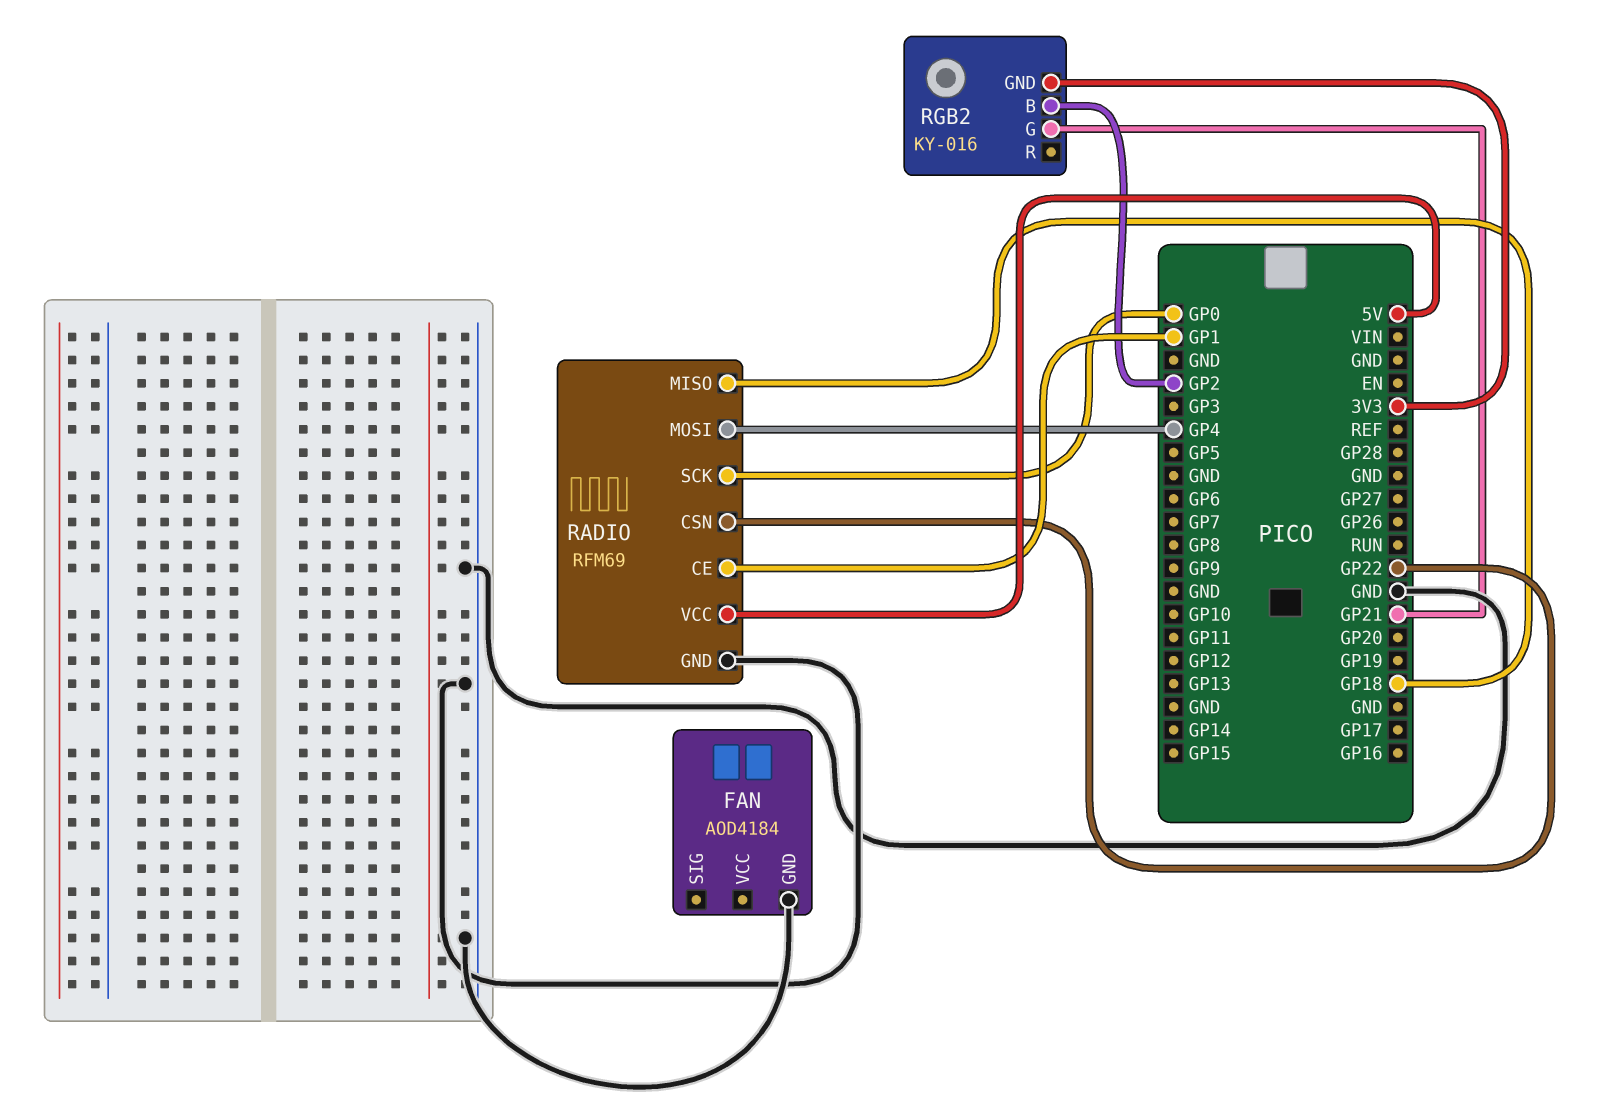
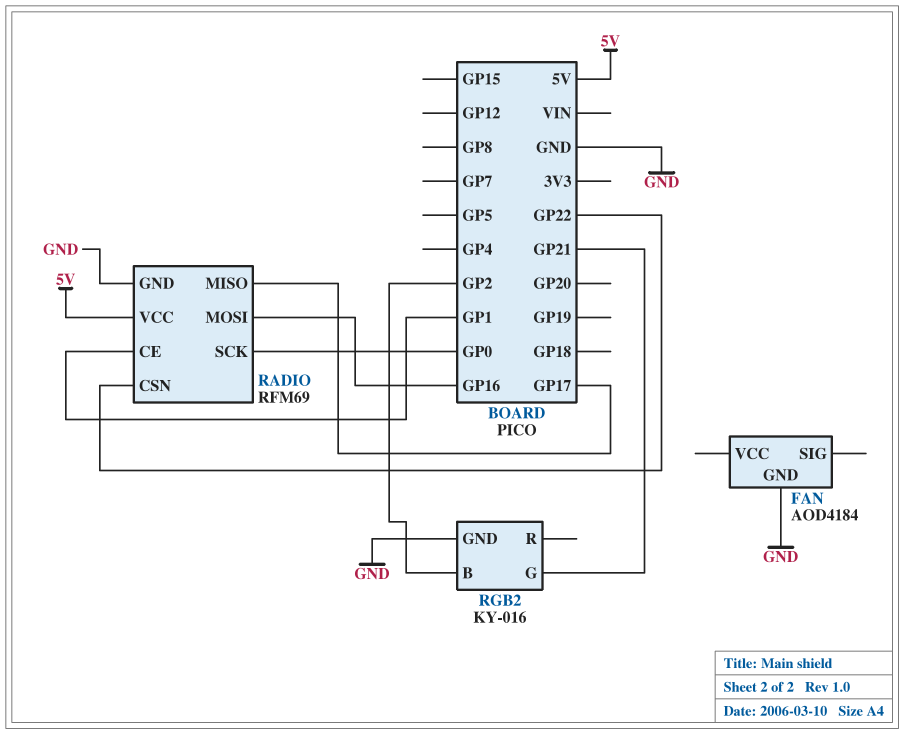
RADIO pin MISO: GP18 -> GP17
RADIO pin MOSI: GP4 -> GP16
RGB2 pin GND: 3V3 -> GND

